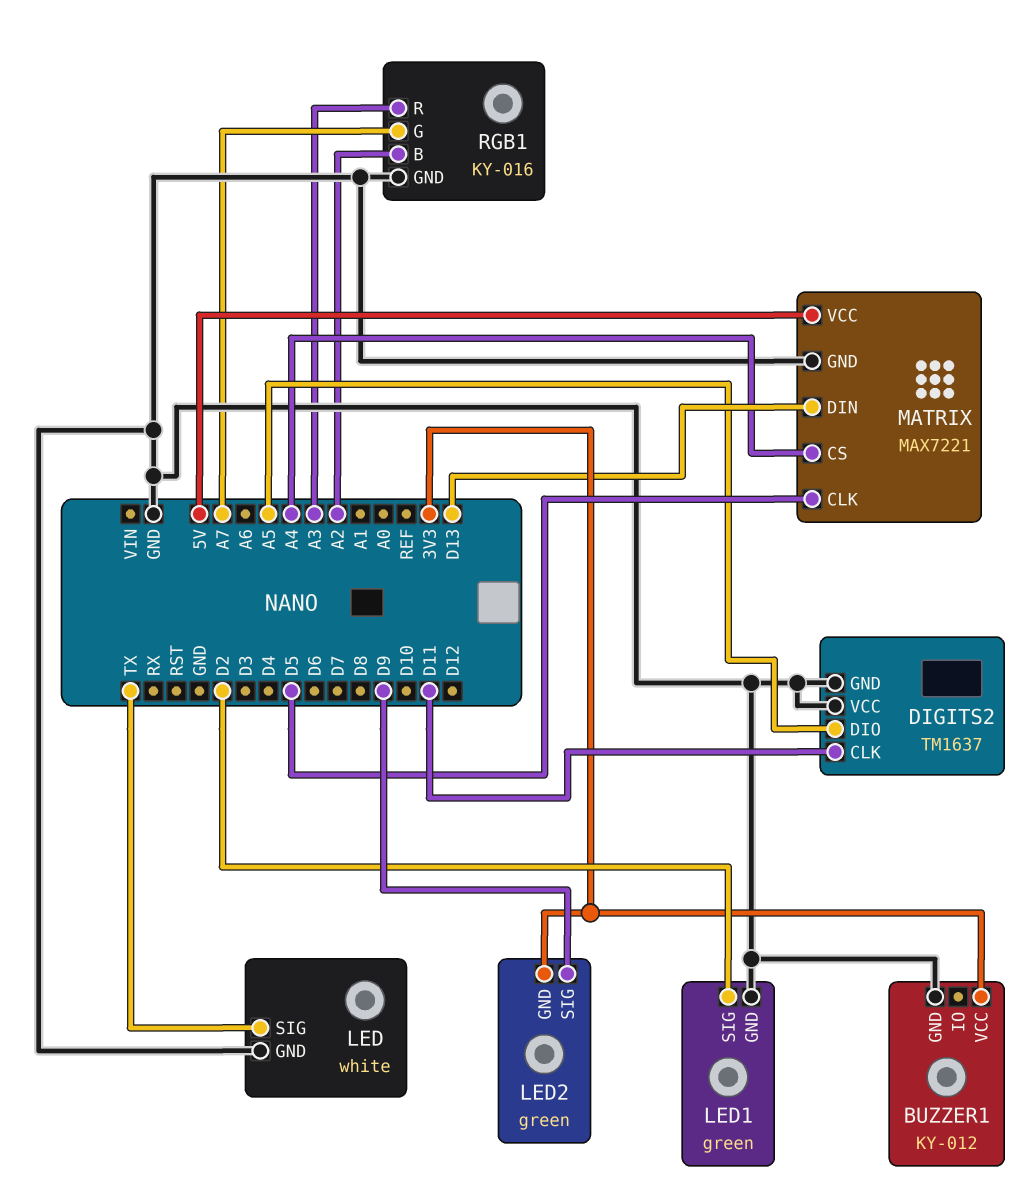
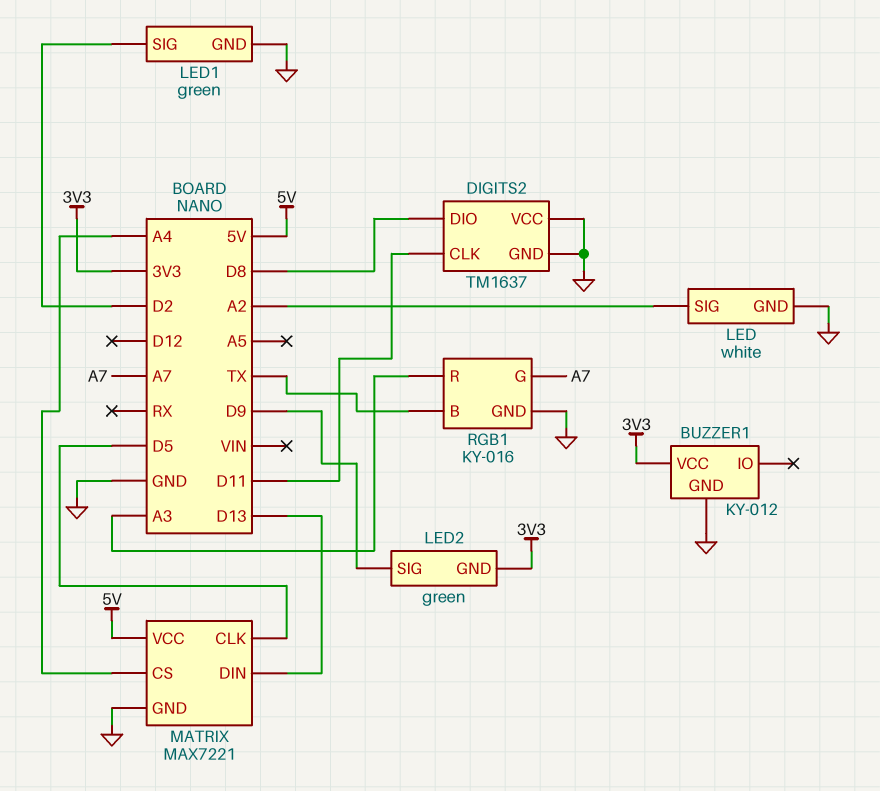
DIGITS2 pin DIO: A5 -> D8
LED pin SIG: TX -> A2
RGB1 pin B: A2 -> TX

